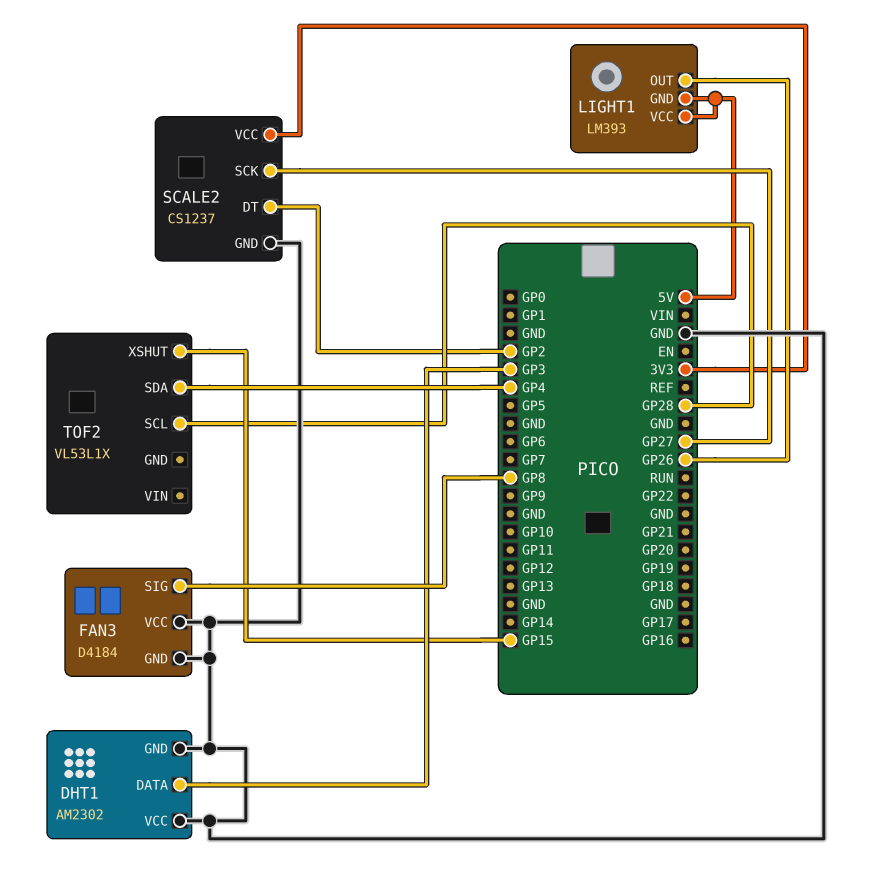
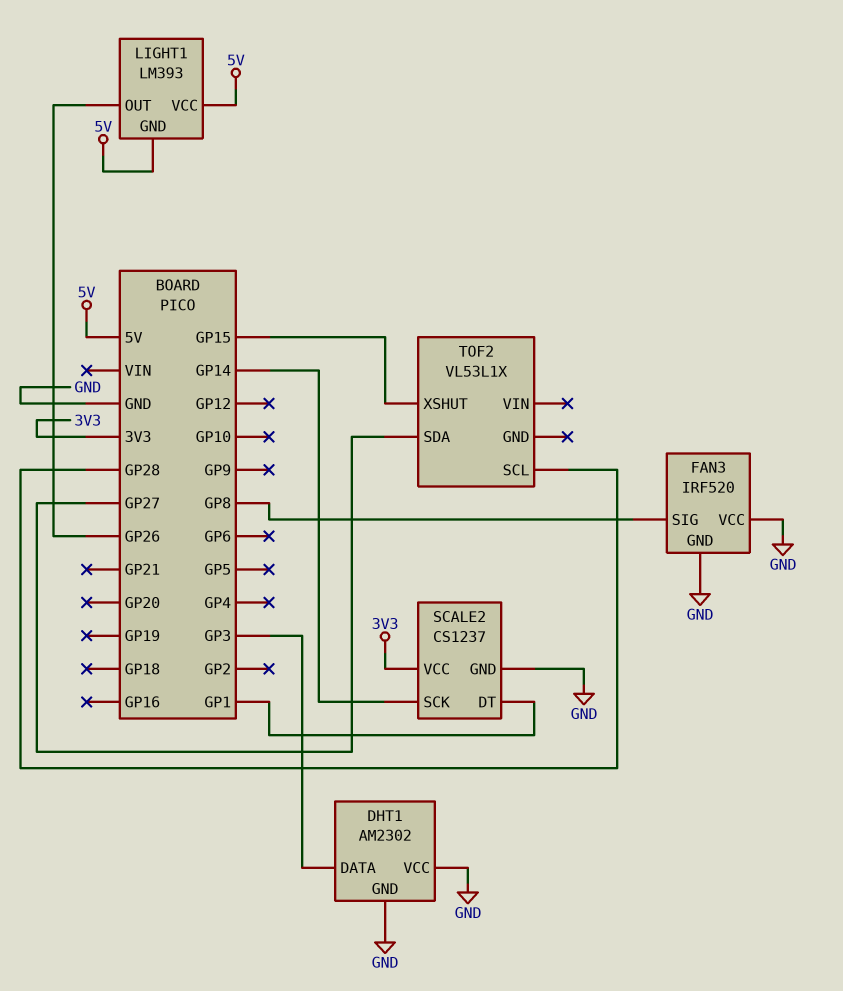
FAN3: D4184 -> IRF520
SCALE2 pin DT: GP2 -> GP1
SCALE2 pin SCK: GP27 -> GP14
TOF2 pin SDA: GP4 -> GP27

